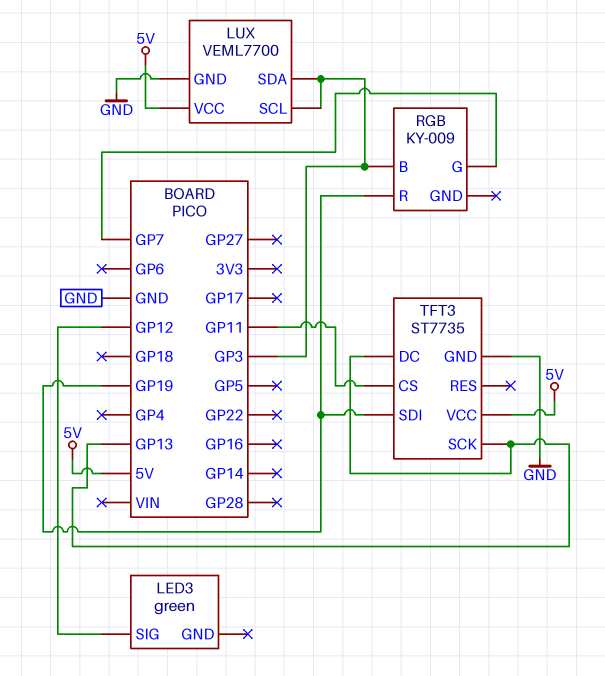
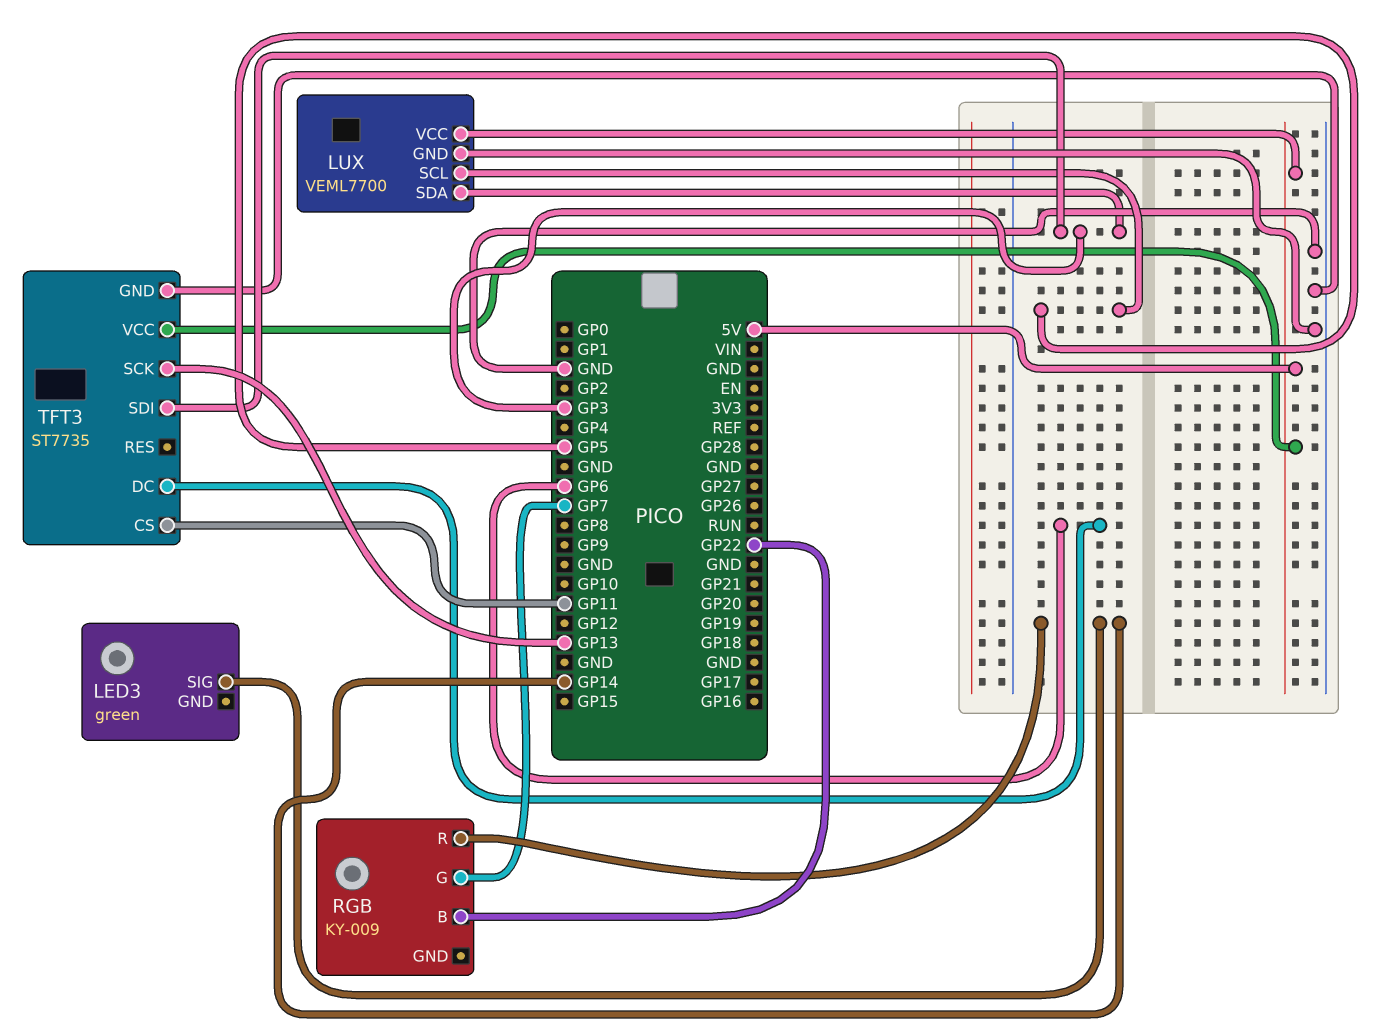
LED3 pin SIG: GP12 -> GP14
LUX pin SCL: GP3 -> GP5
RGB pin B: GP3 -> GP22
RGB pin R: GP19 -> GP14
TFT3 pin DC: GP13 -> GP6
TFT3 pin SDI: GP19 -> GP3

